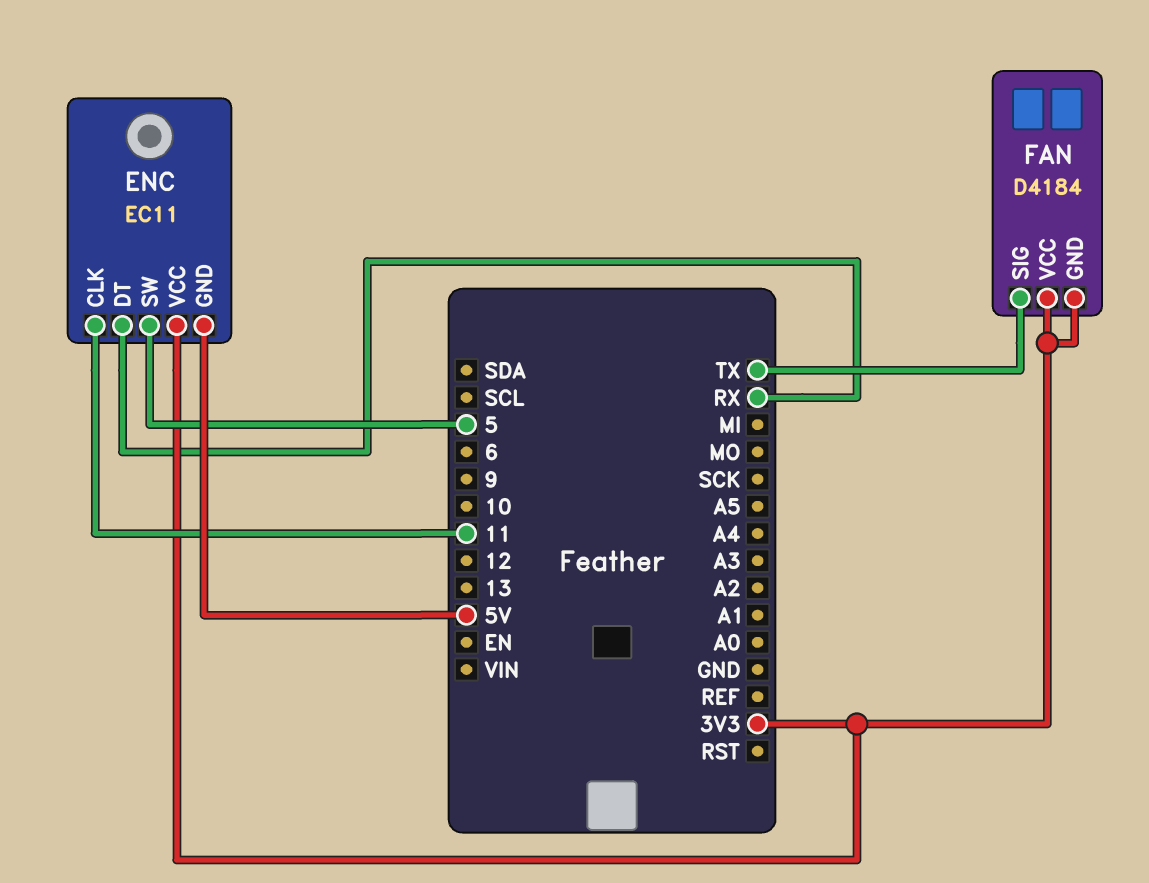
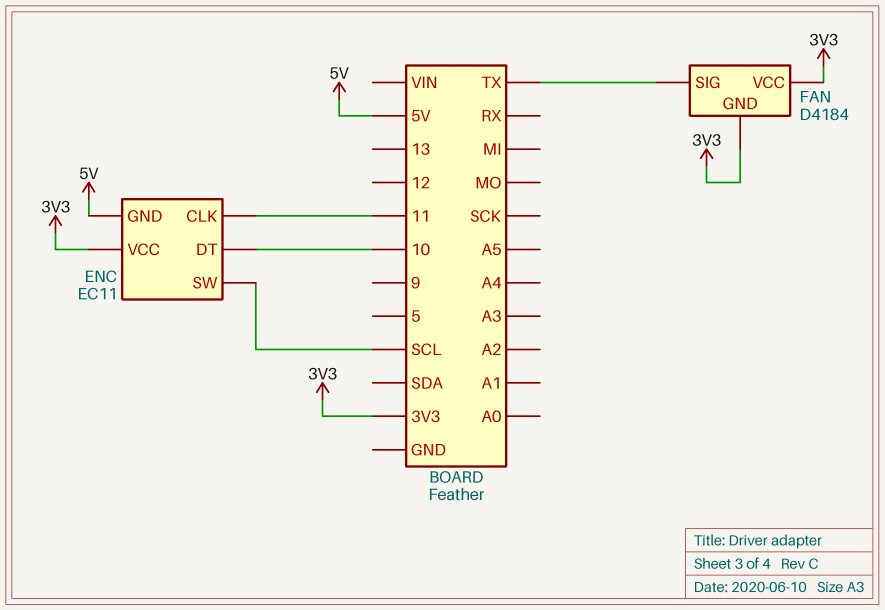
ENC pin DT: RX -> 10
ENC pin SW: 5 -> SCL

